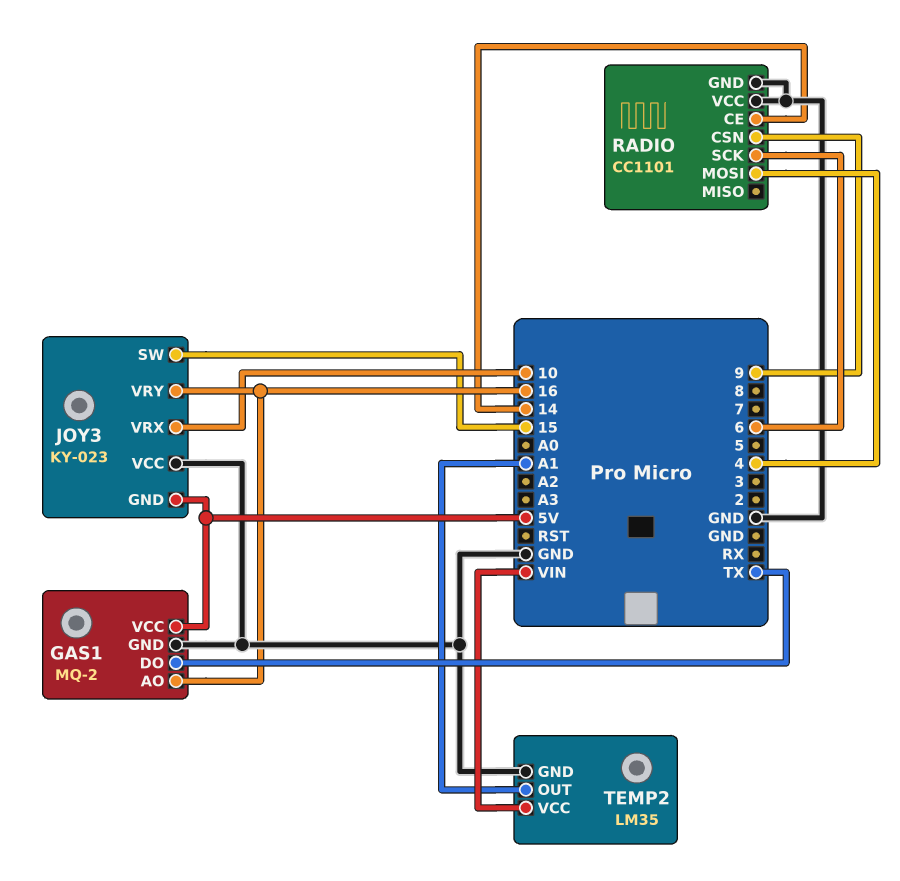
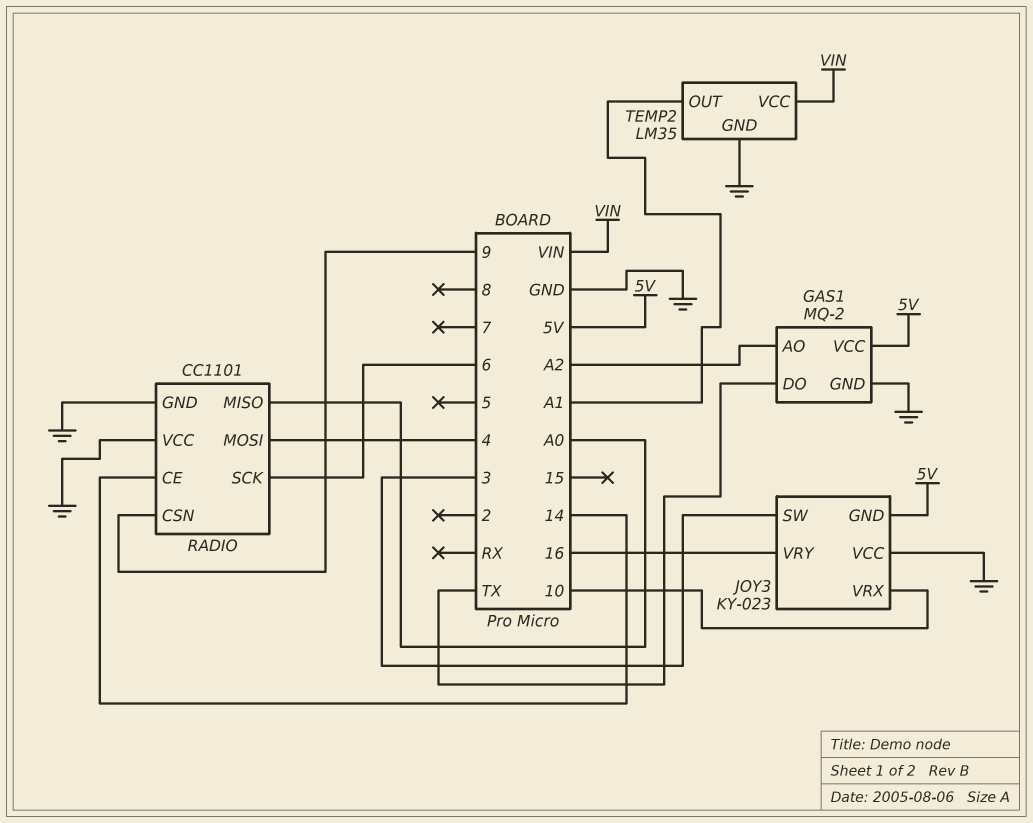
GAS1 pin AO: 16 -> A2
JOY3 pin SW: 15 -> 3
RADIO pin MISO: none -> A0

